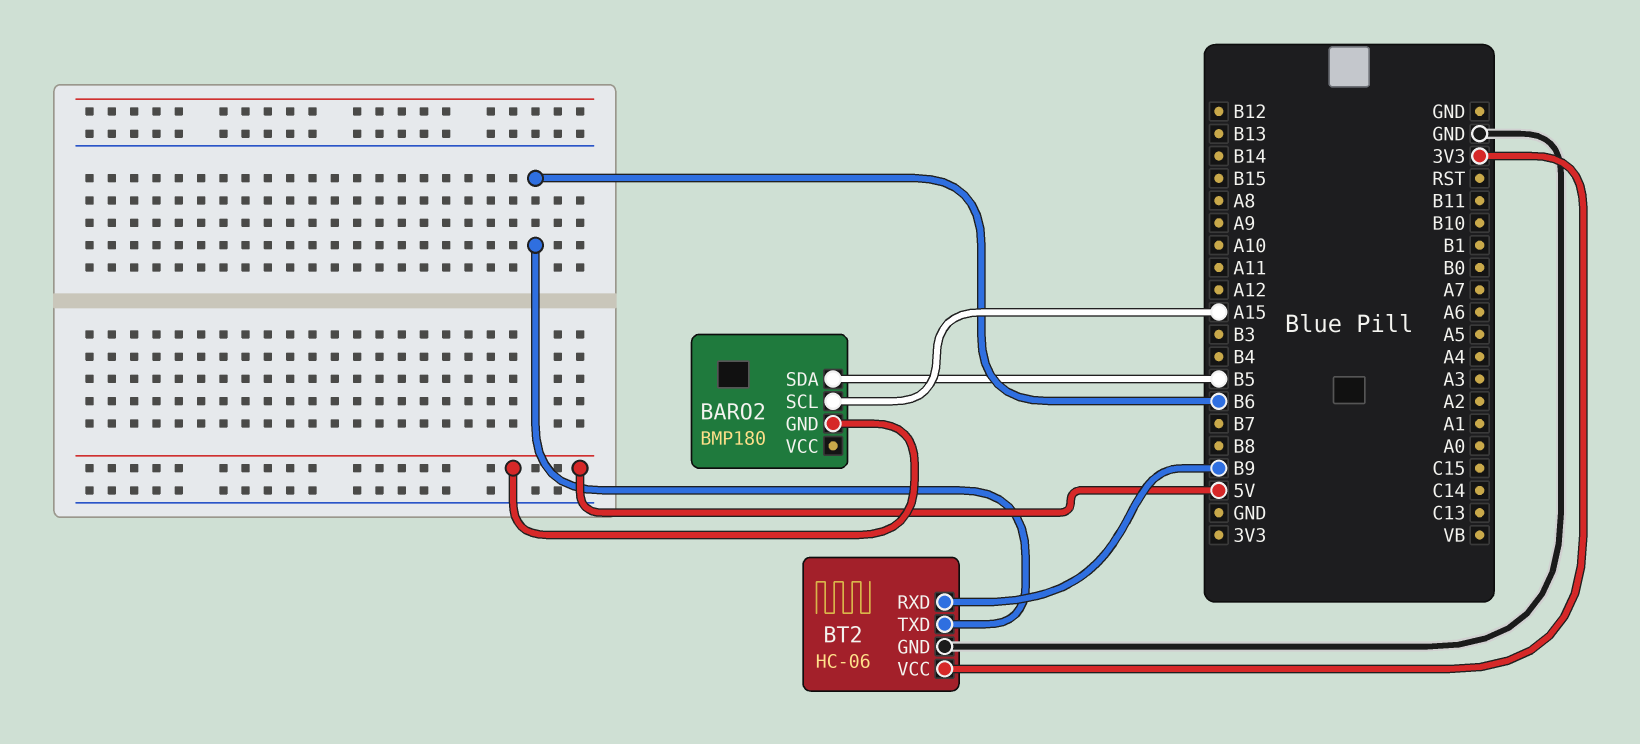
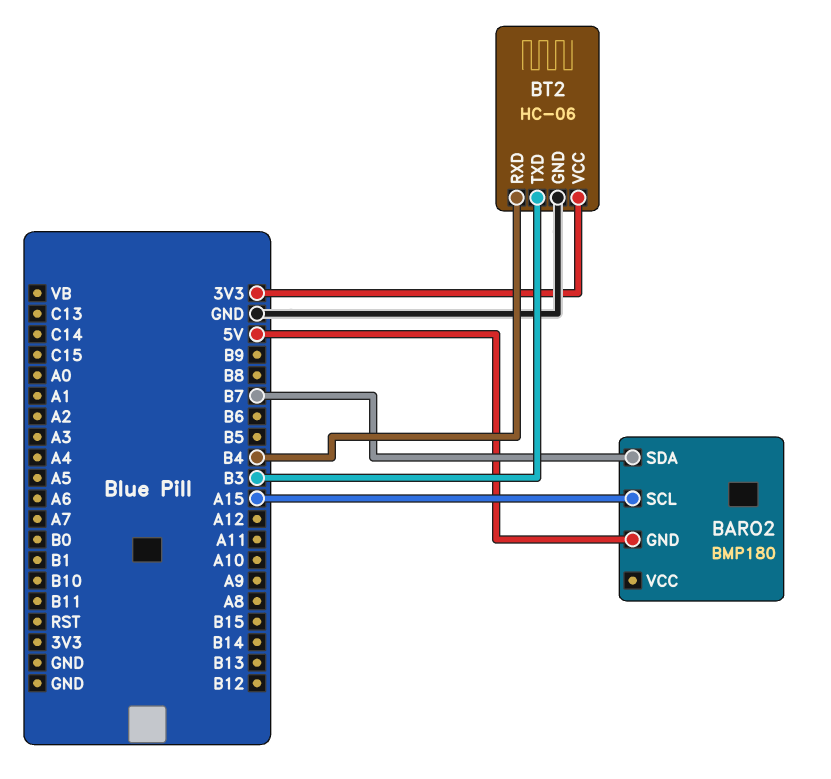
BARO2 pin SDA: B5 -> B7
BT2 pin RXD: B9 -> B4
BT2 pin TXD: B6 -> B3

